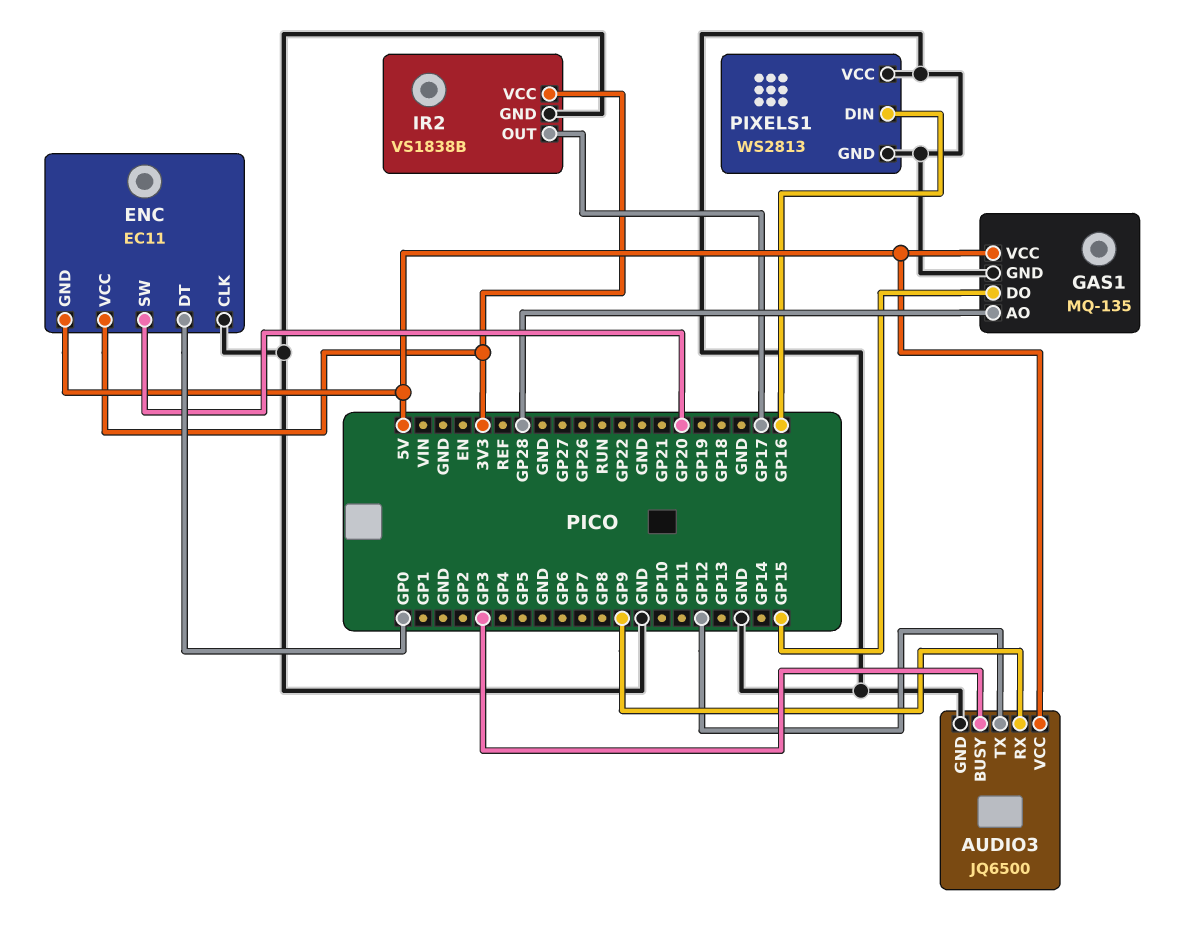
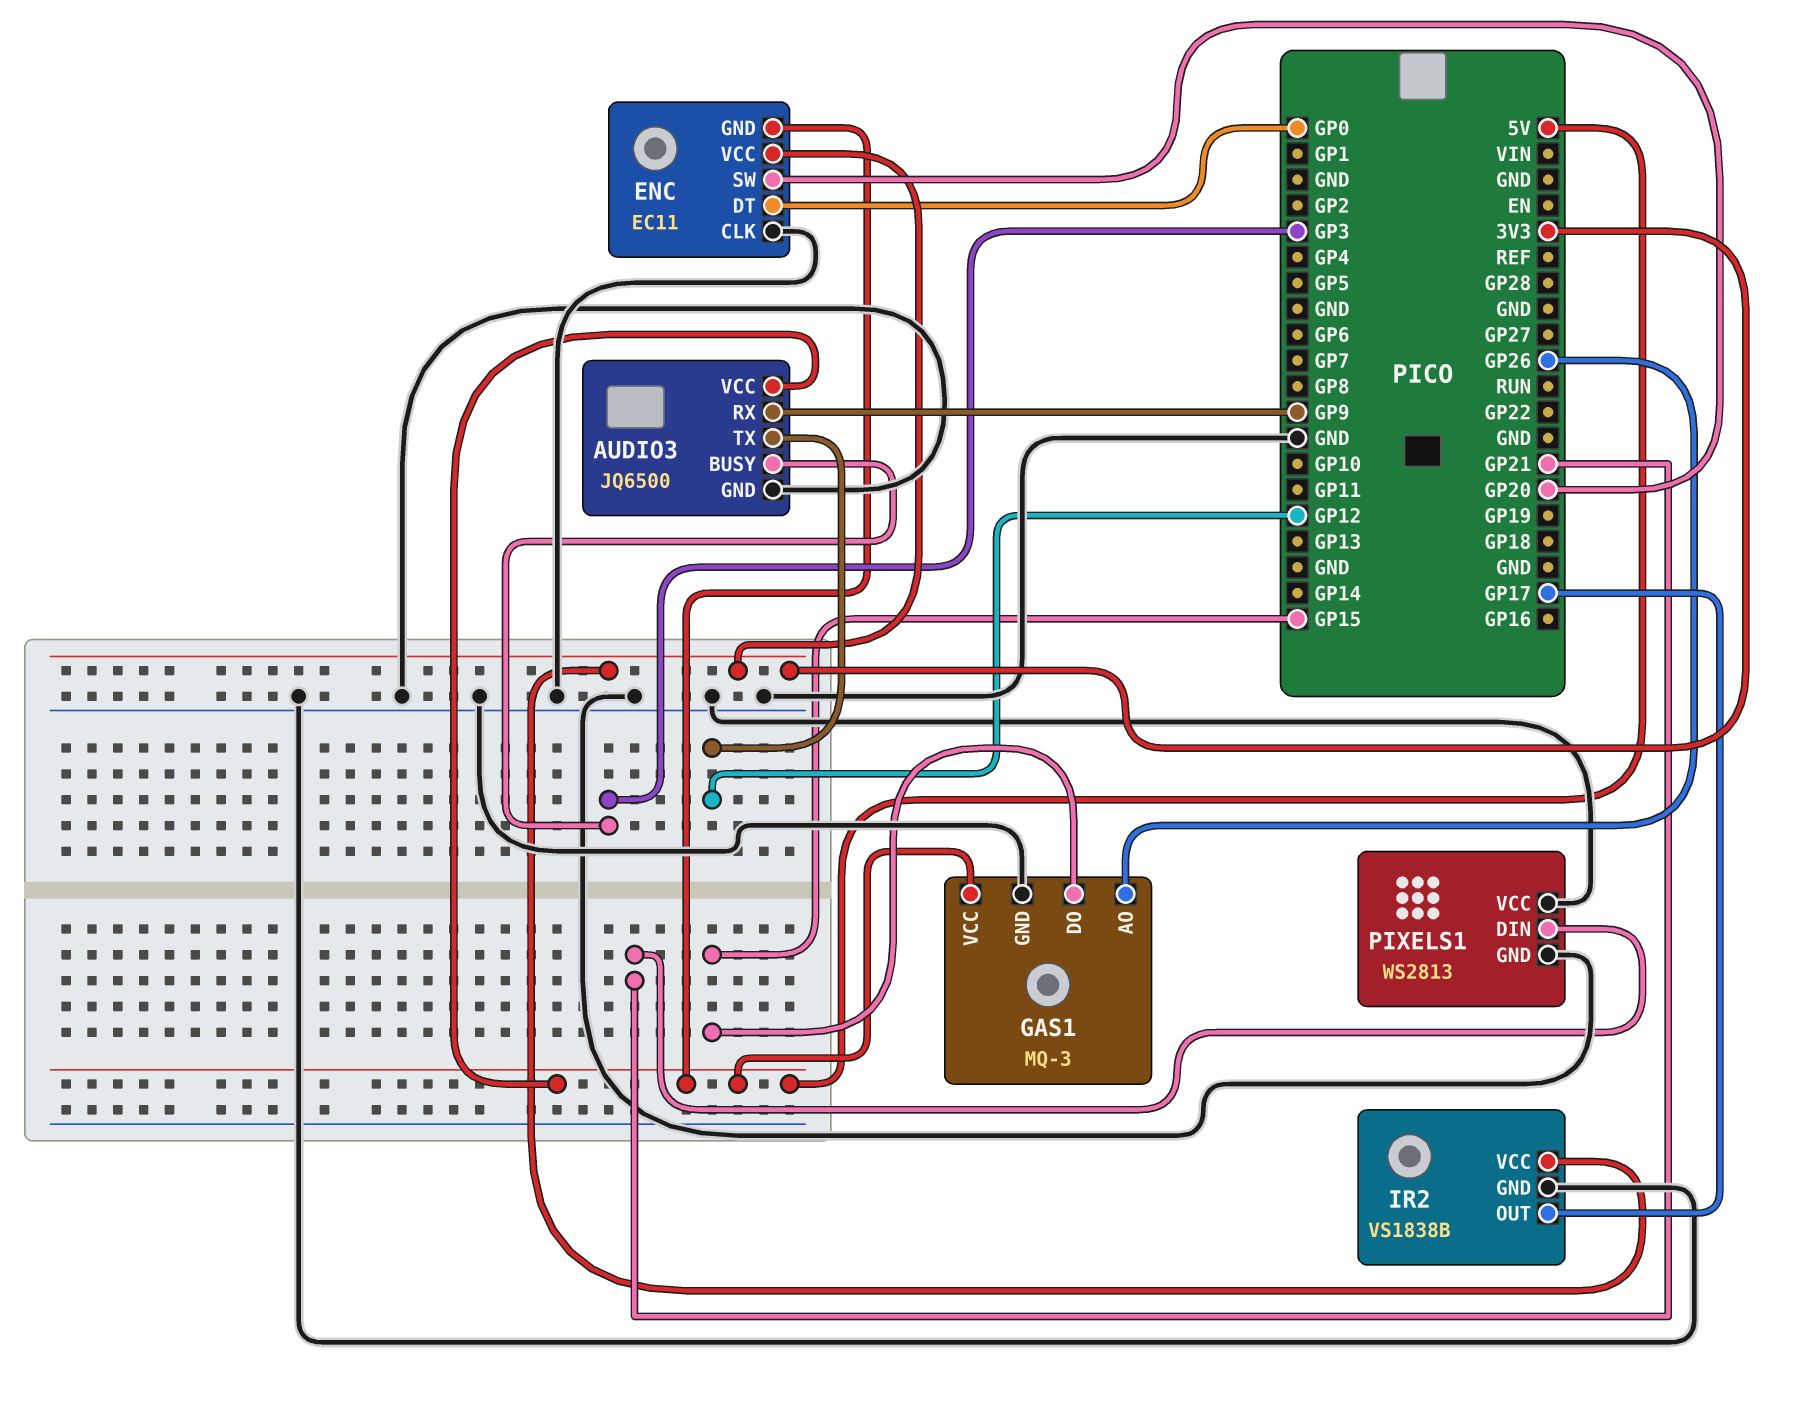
GAS1: MQ-135 -> MQ-3
GAS1 pin AO: GP28 -> GP26
PIXELS1 pin DIN: GP16 -> GP21

